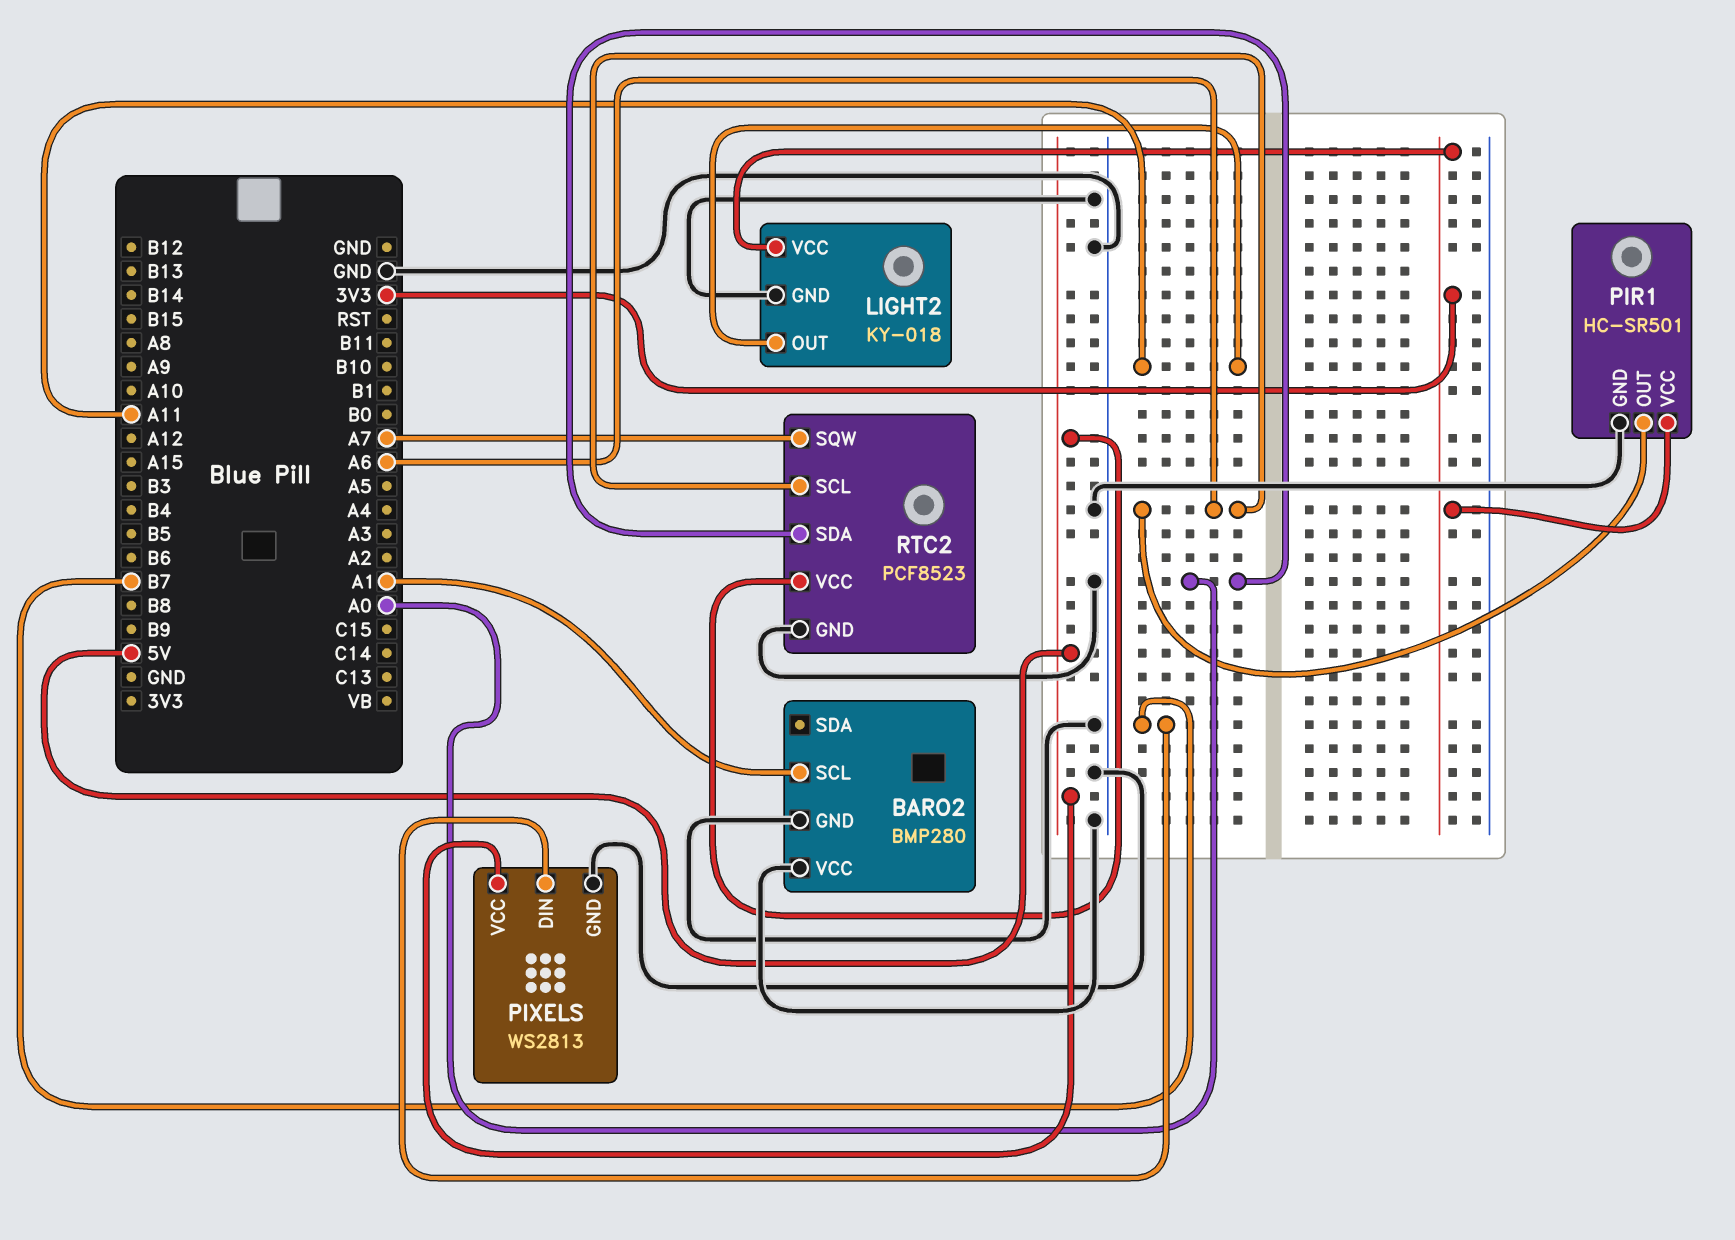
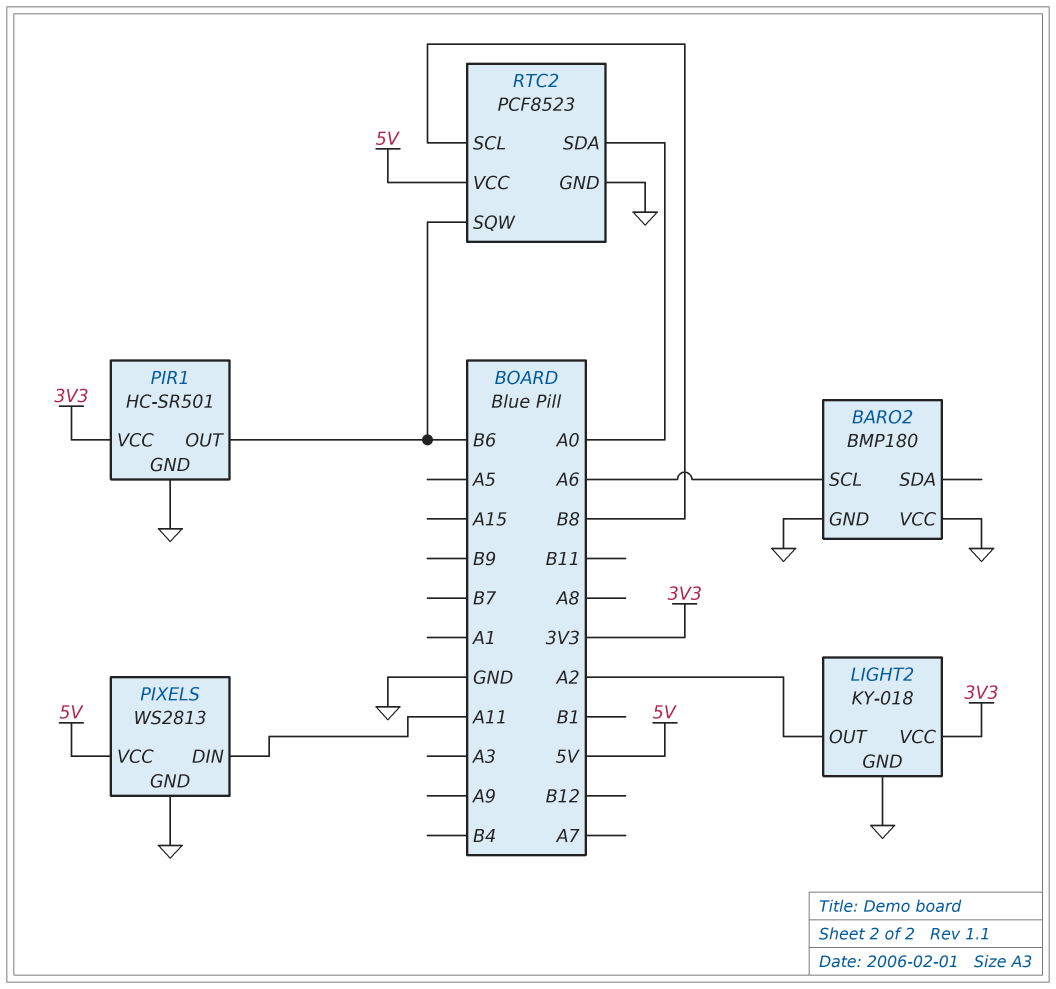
BARO2: BMP280 -> BMP180
BARO2 pin SCL: A1 -> A6
LIGHT2 pin OUT: A11 -> A2
PIR1 pin OUT: A6 -> B6
PIXELS pin DIN: B7 -> A11
RTC2 pin SCL: A6 -> B8
RTC2 pin SQW: A7 -> B6

